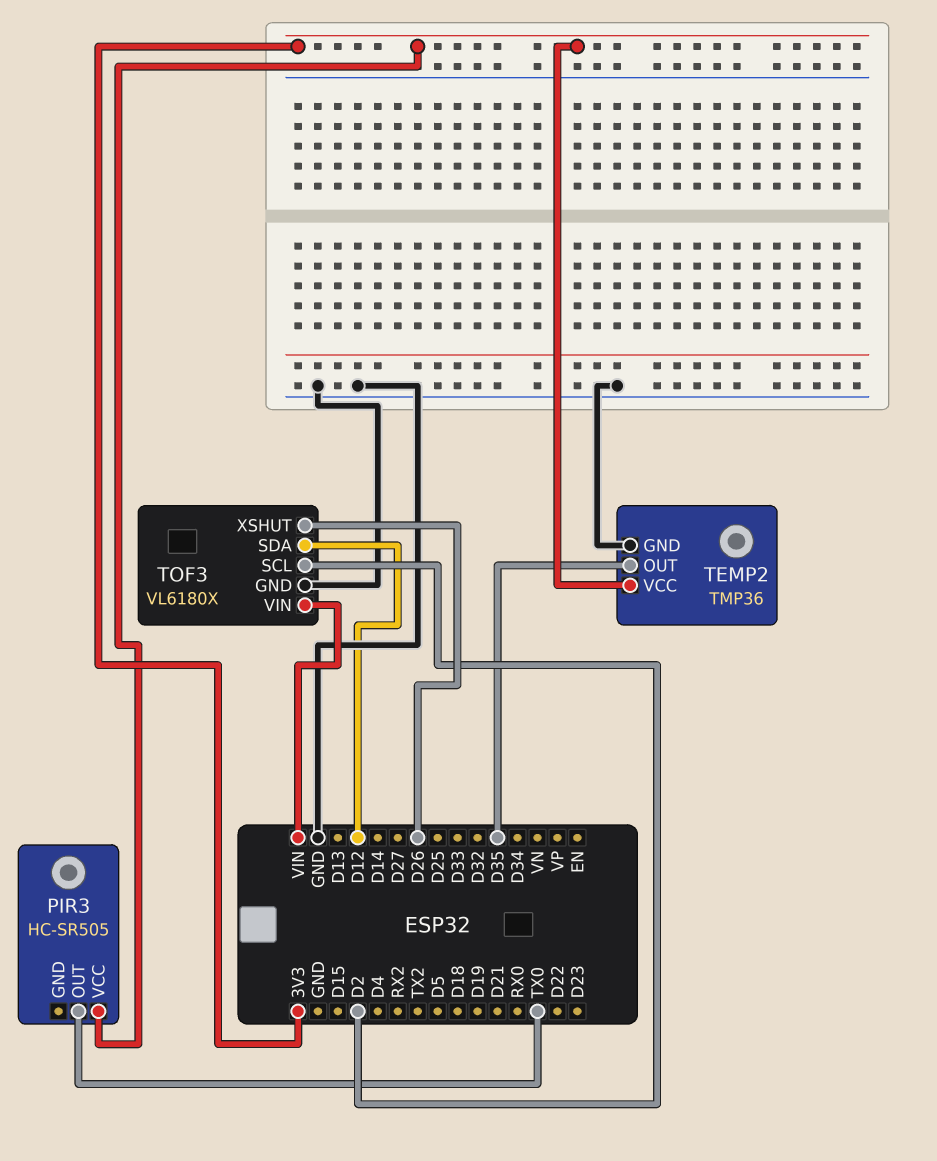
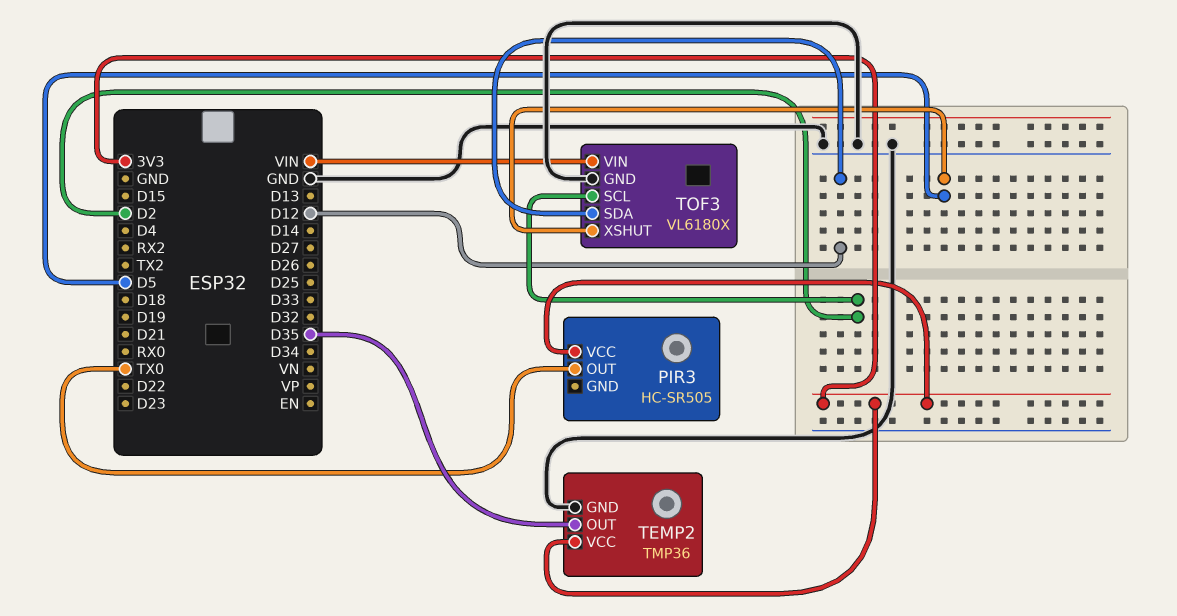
TOF3 pin XSHUT: D26 -> D5

